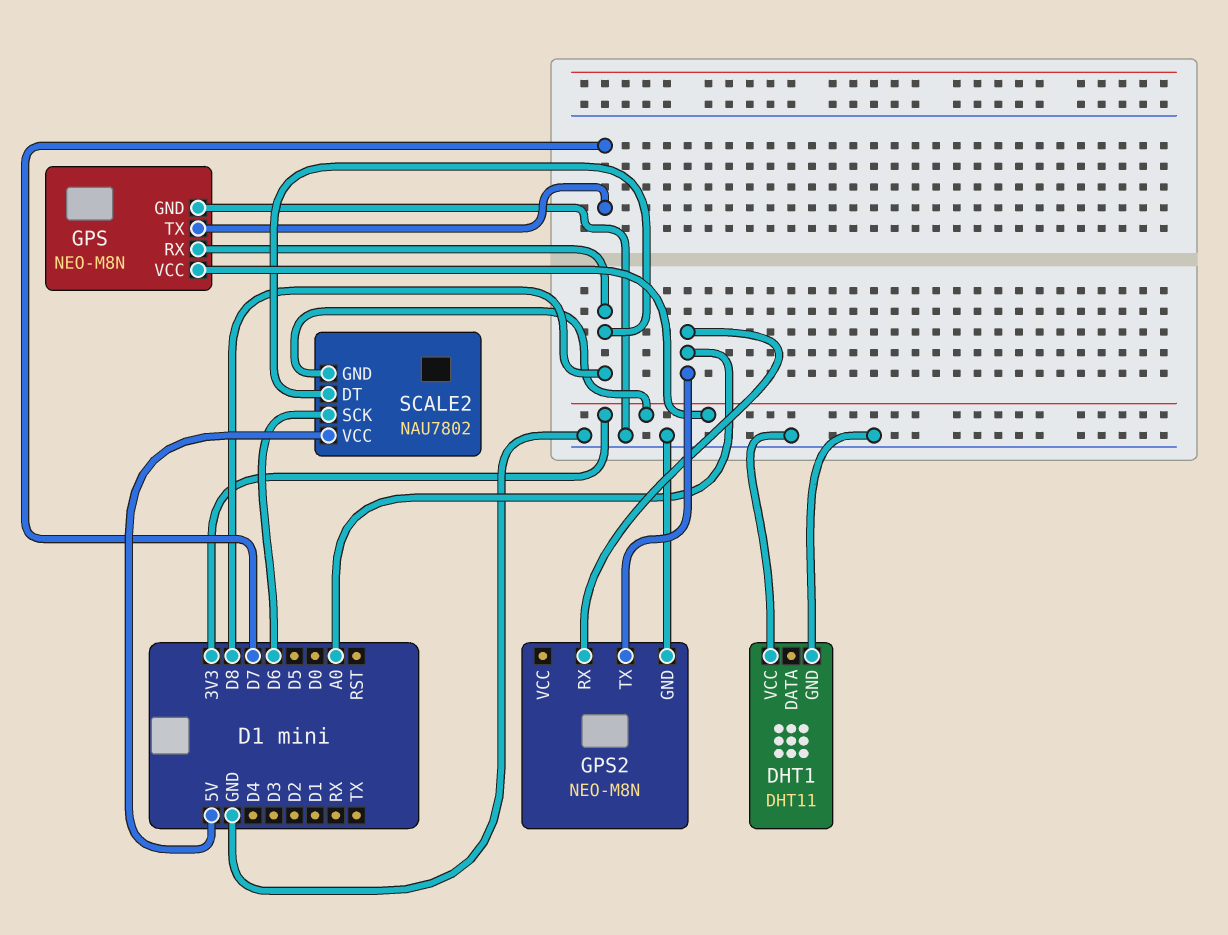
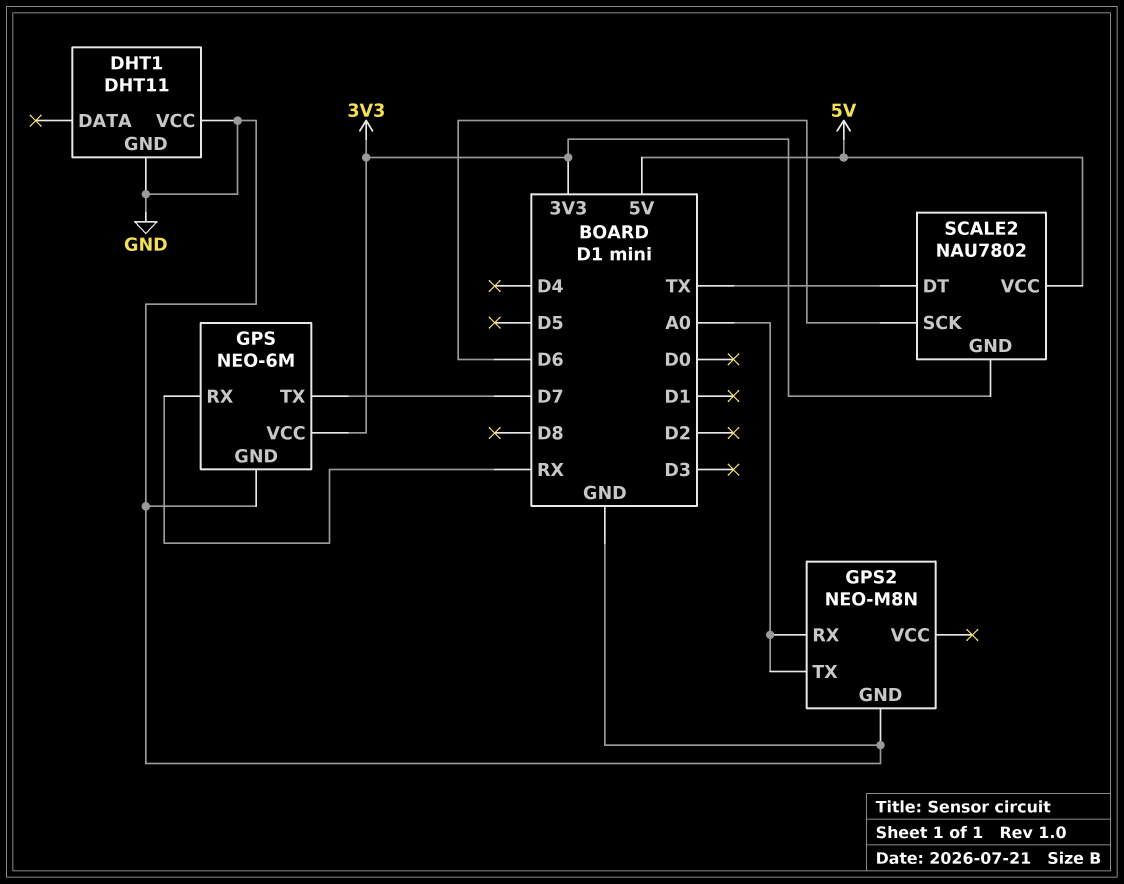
GPS: NEO-M8N -> NEO-6M
GPS pin RX: D8 -> RX
SCALE2 pin DT: D8 -> TX

